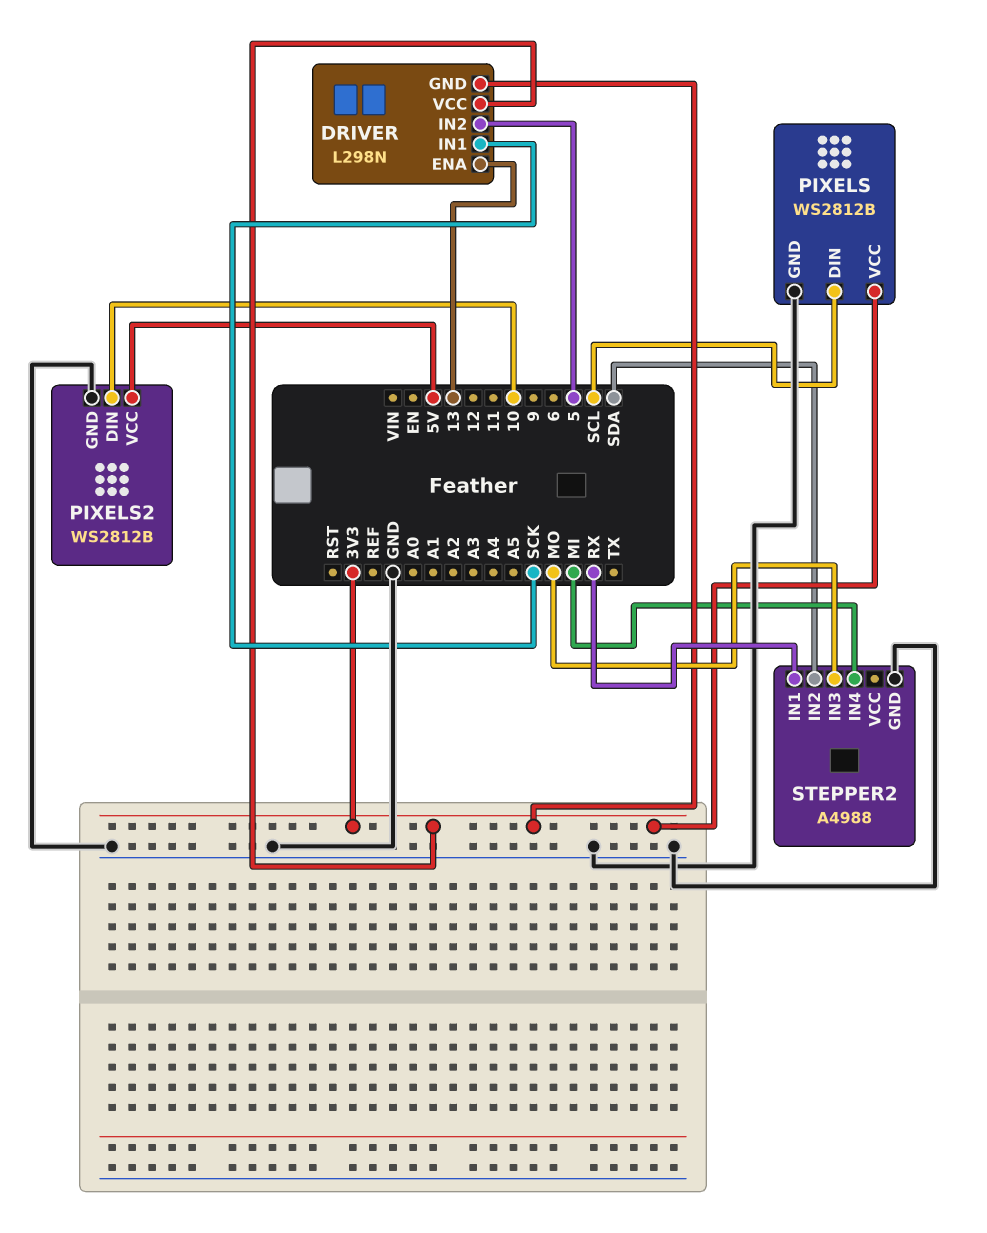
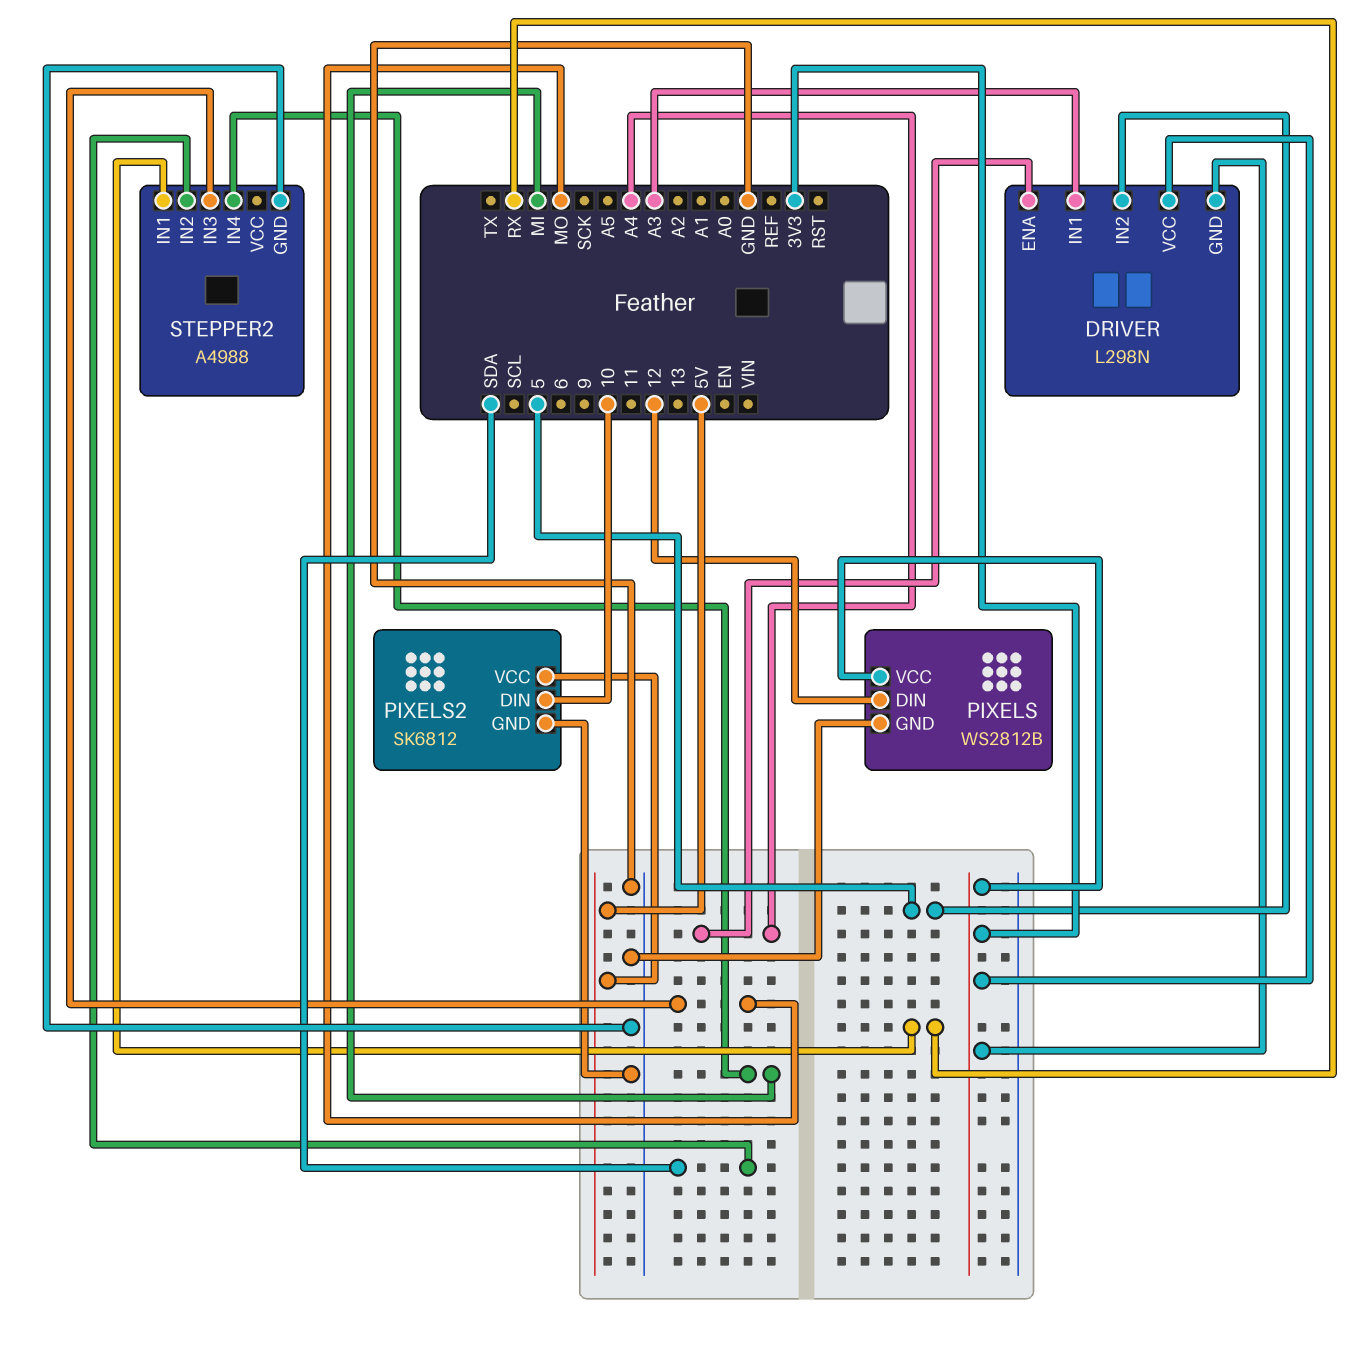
DRIVER pin ENA: 13 -> A4
DRIVER pin IN1: SCK -> A3
PIXELS pin DIN: SCL -> 12
PIXELS2: WS2812B -> SK6812

